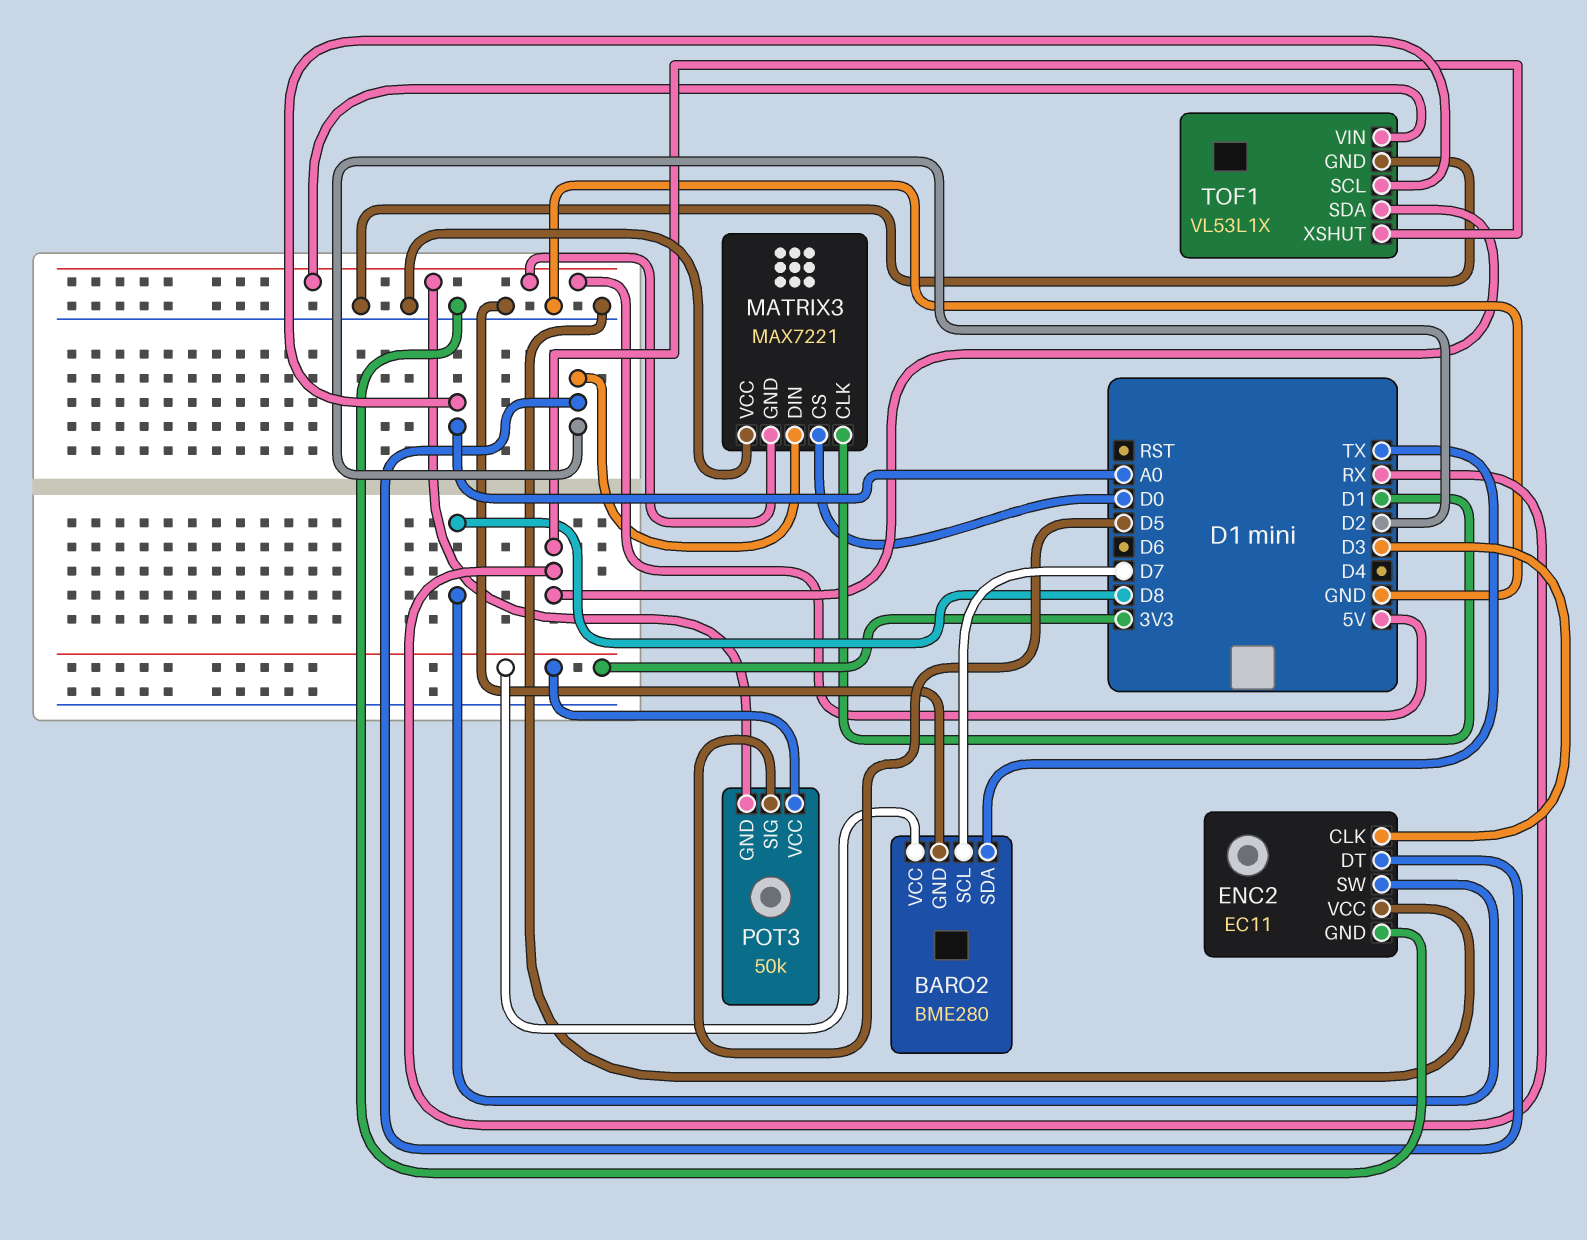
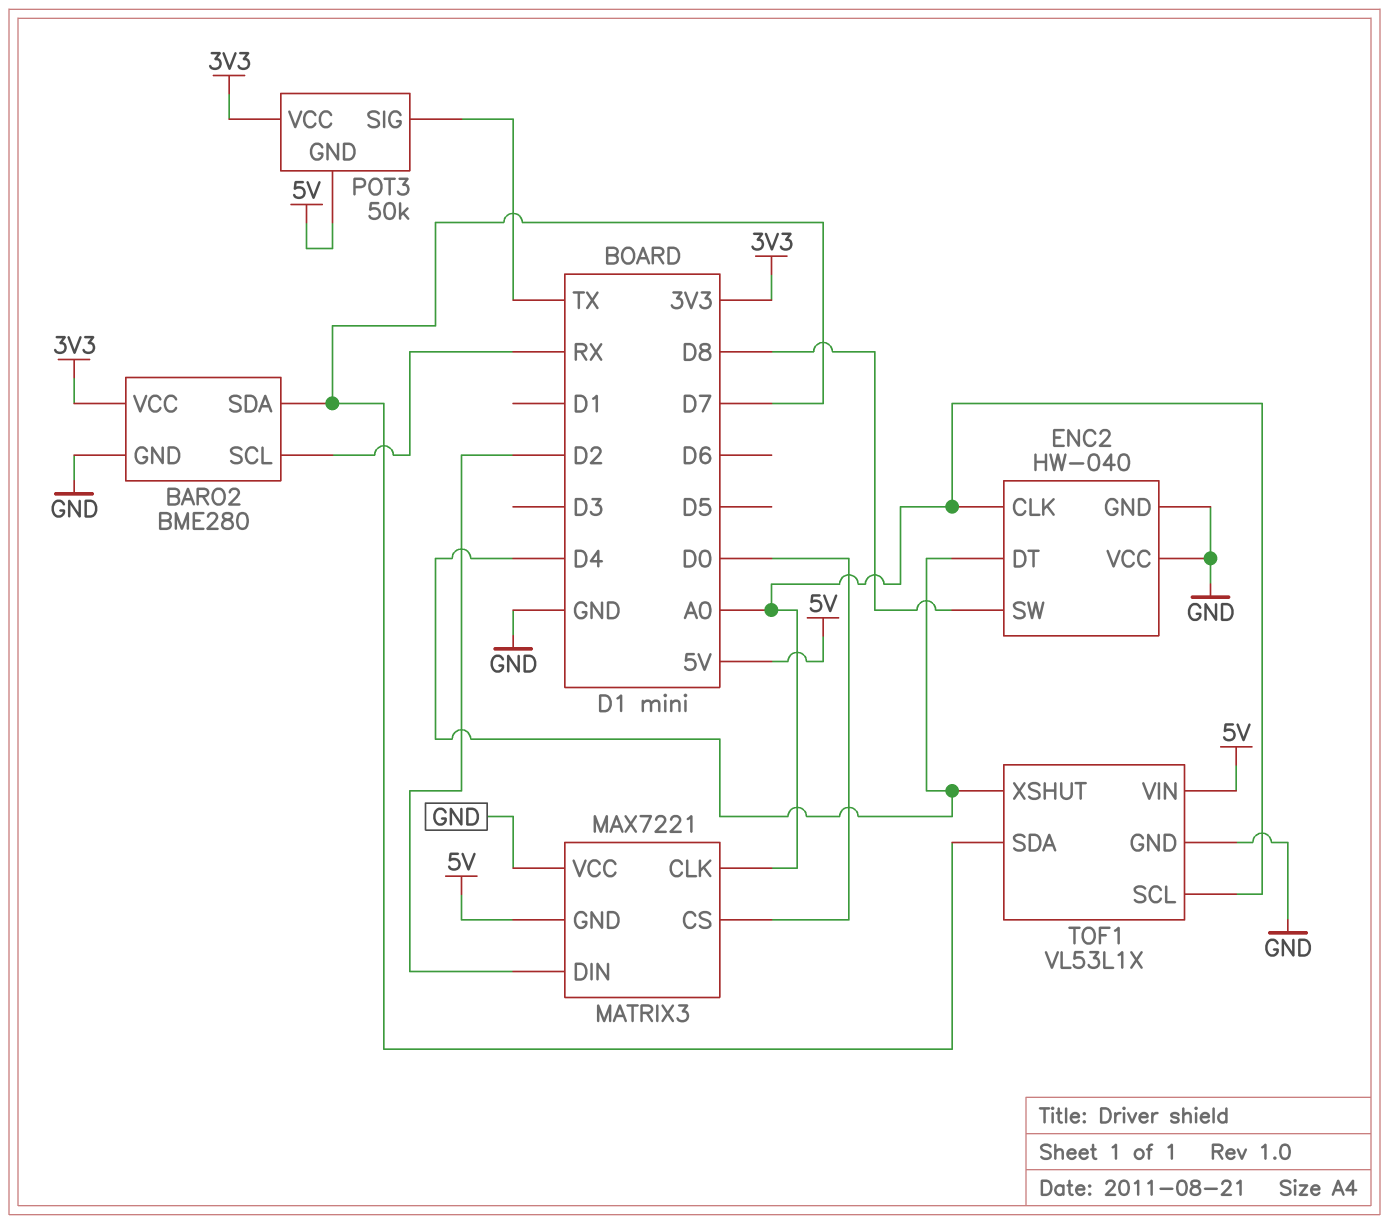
BARO2 pin SCL: D7 -> RX
BARO2 pin SDA: TX -> D7
ENC2: EC11 -> HW-040
ENC2 pin CLK: D3 -> A0
ENC2 pin DT: D2 -> D4
MATRIX3 pin CLK: D1 -> A0
POT3 pin SIG: D5 -> TX
TOF1 pin SDA: RX -> D7
TOF1 pin XSHUT: RX -> D4

